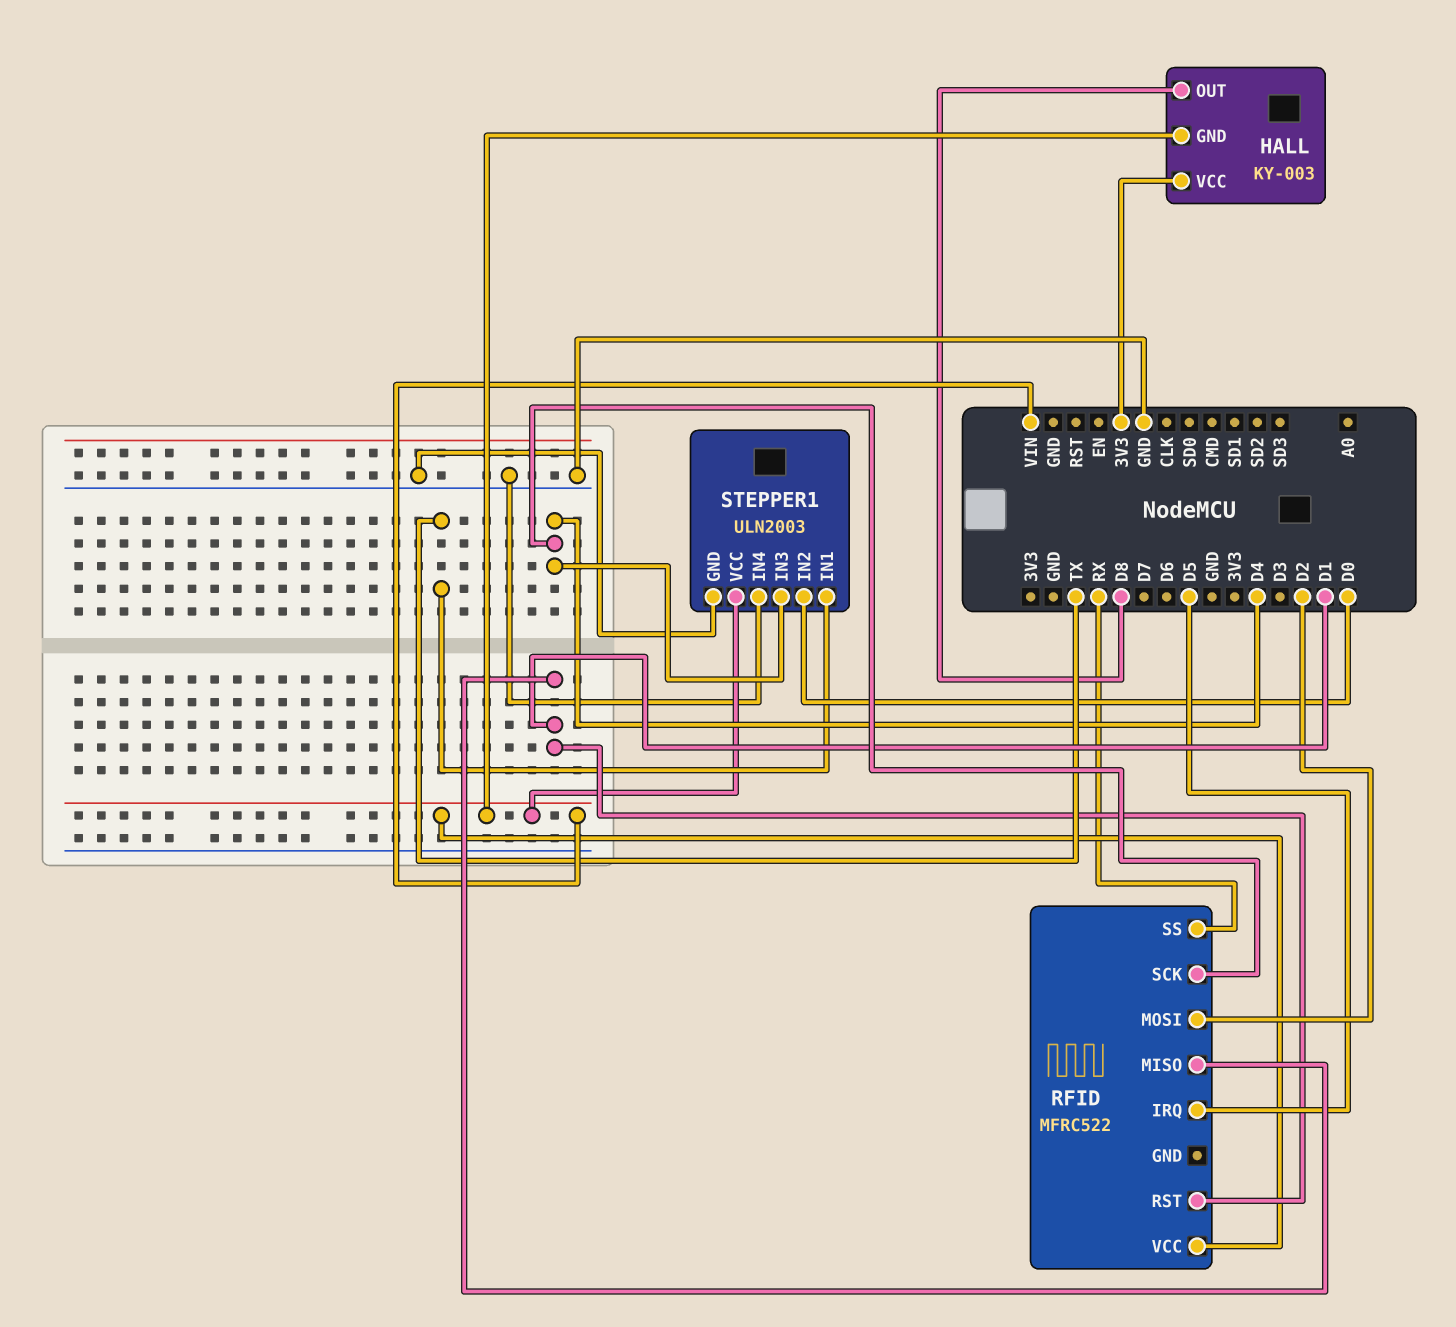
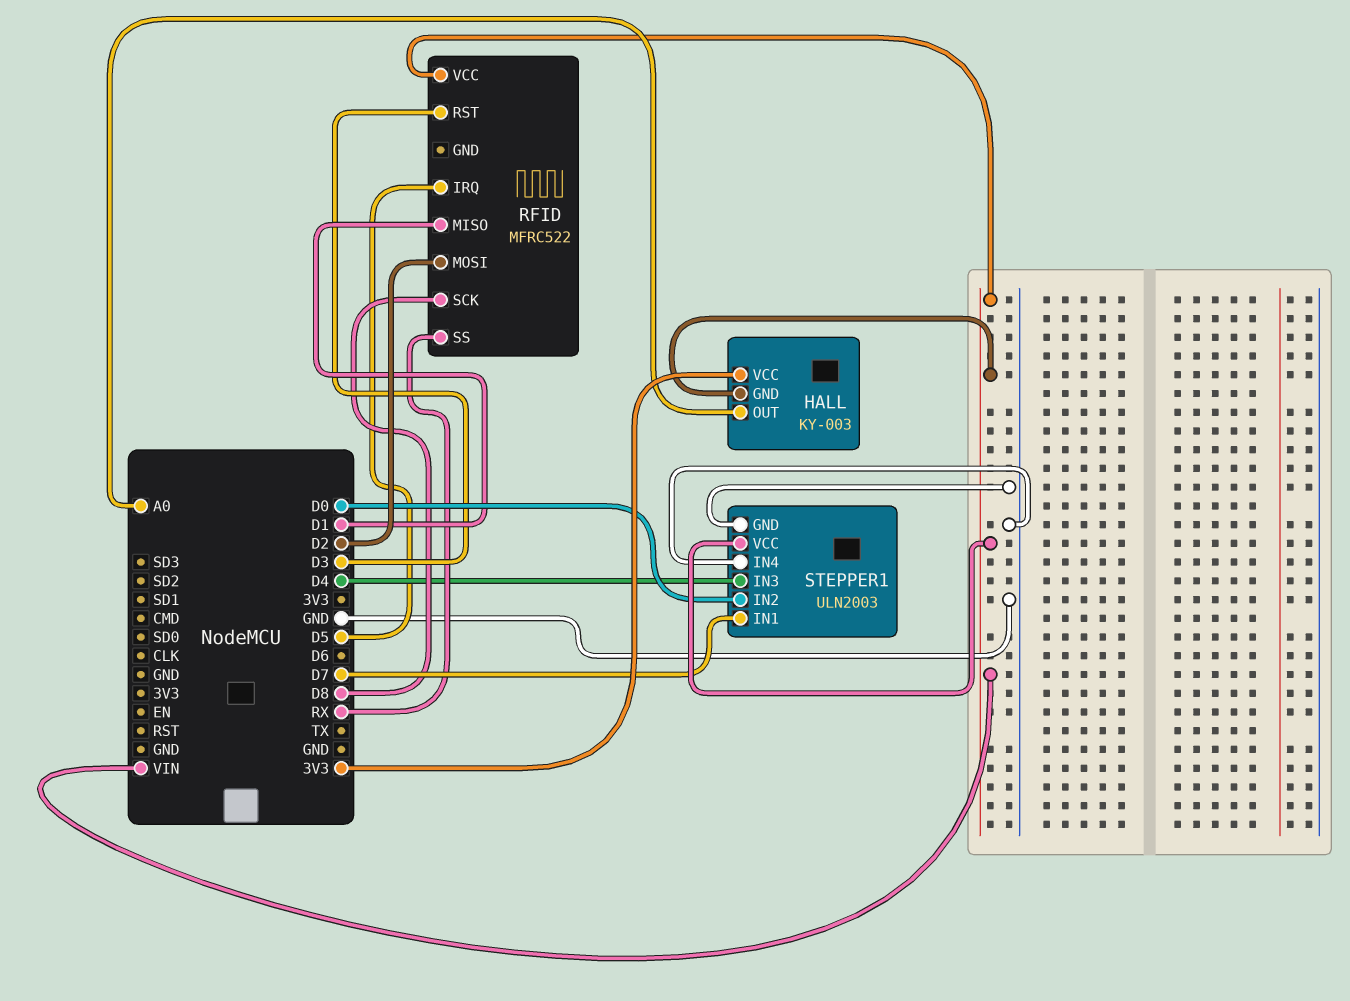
HALL pin OUT: D8 -> A0
RFID pin RST: D1 -> D3
RFID pin SCK: D4 -> D8
STEPPER1 pin IN1: TX -> D7

